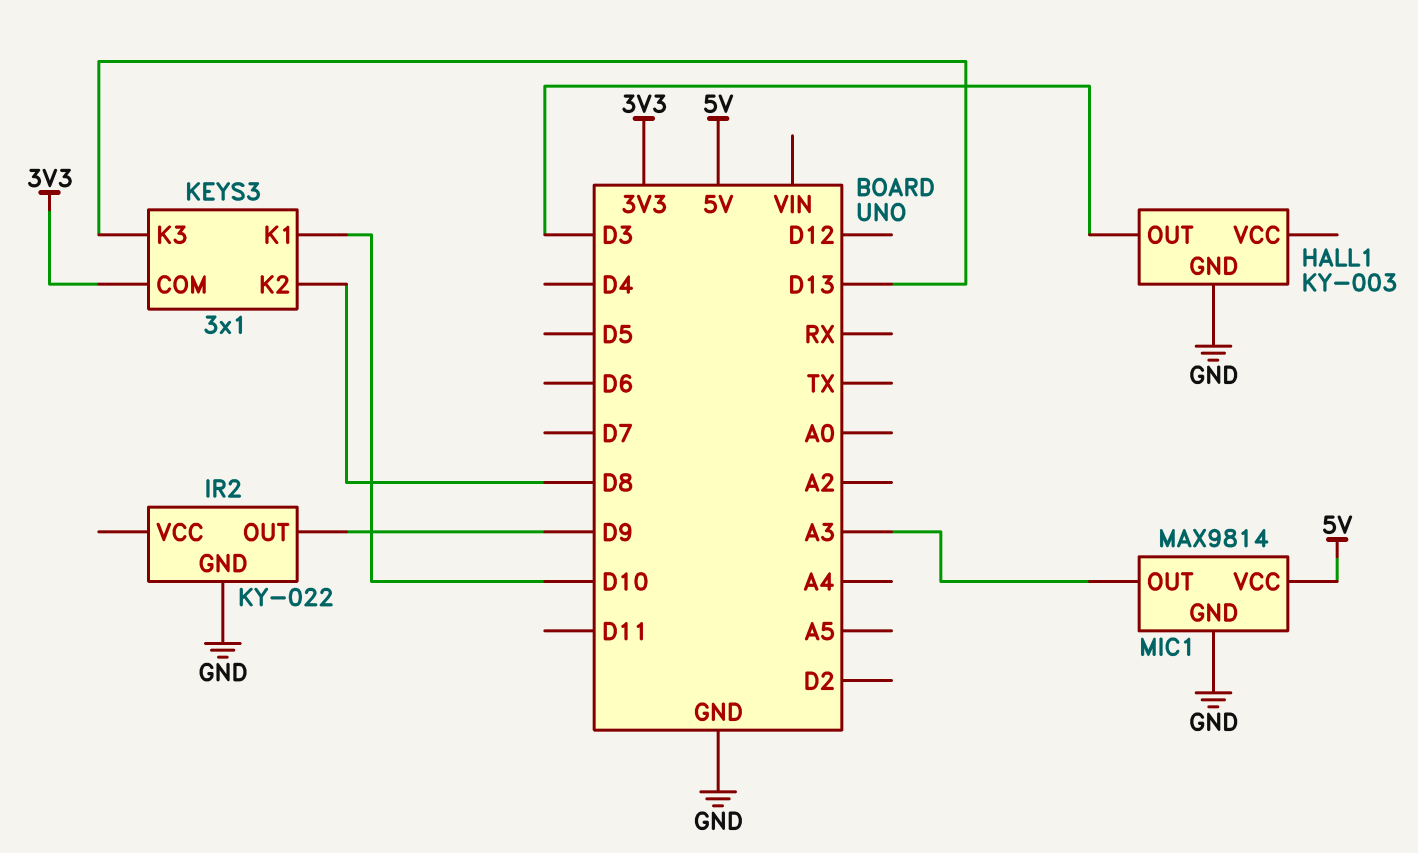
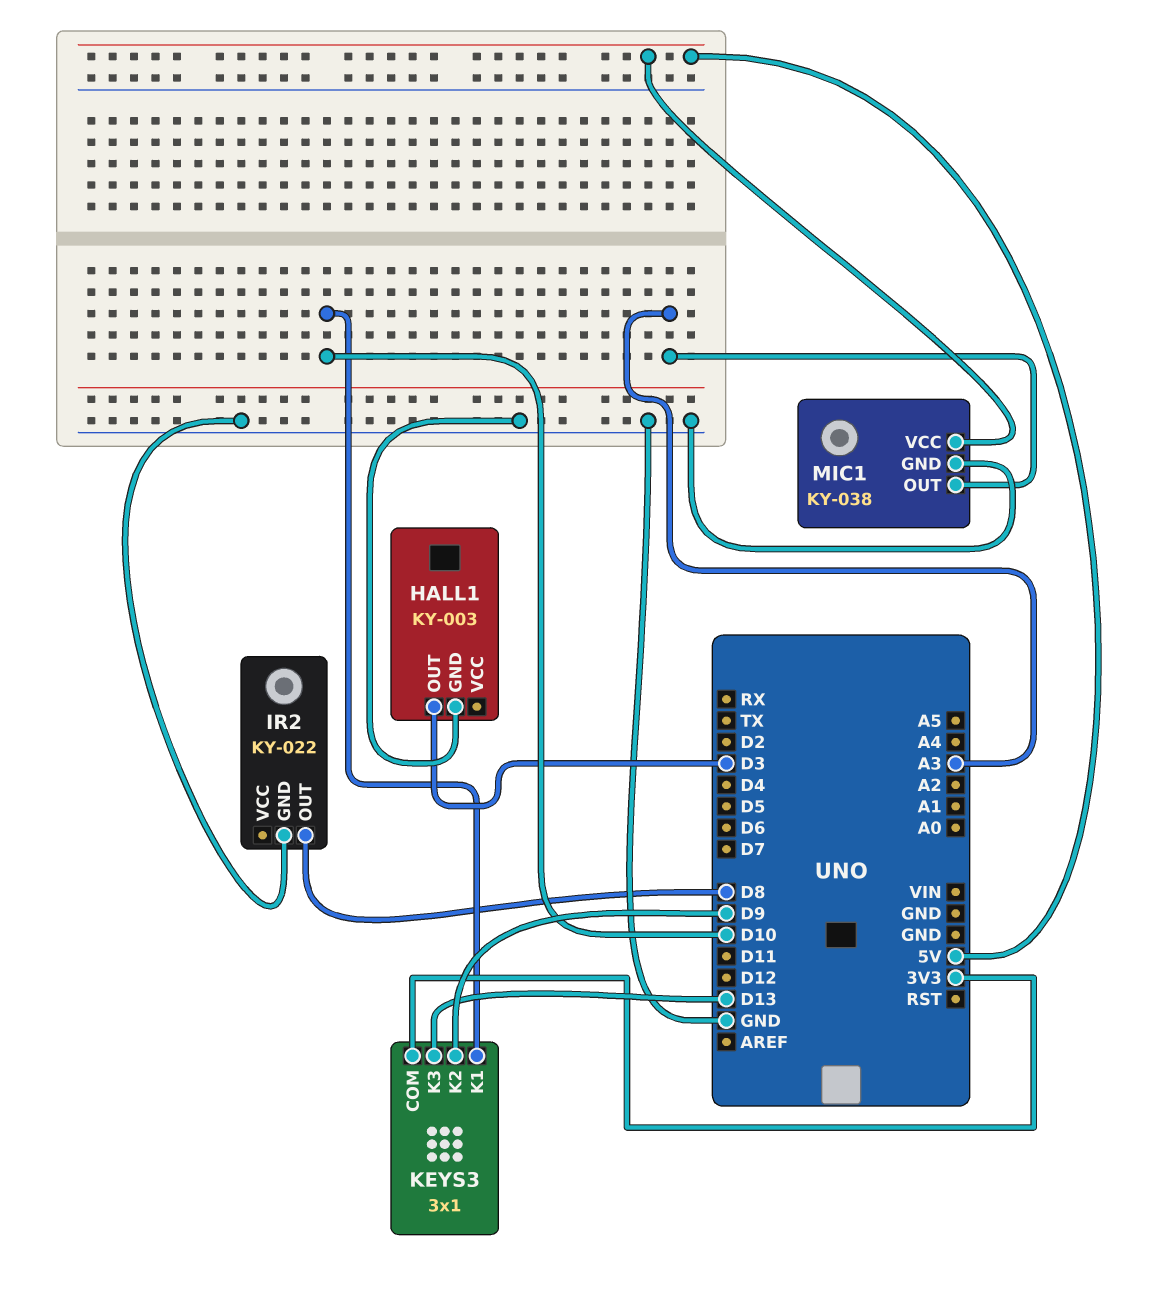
IR2 pin OUT: D9 -> D8
KEYS3 pin K2: D8 -> D9
MIC1: MAX9814 -> KY-038

